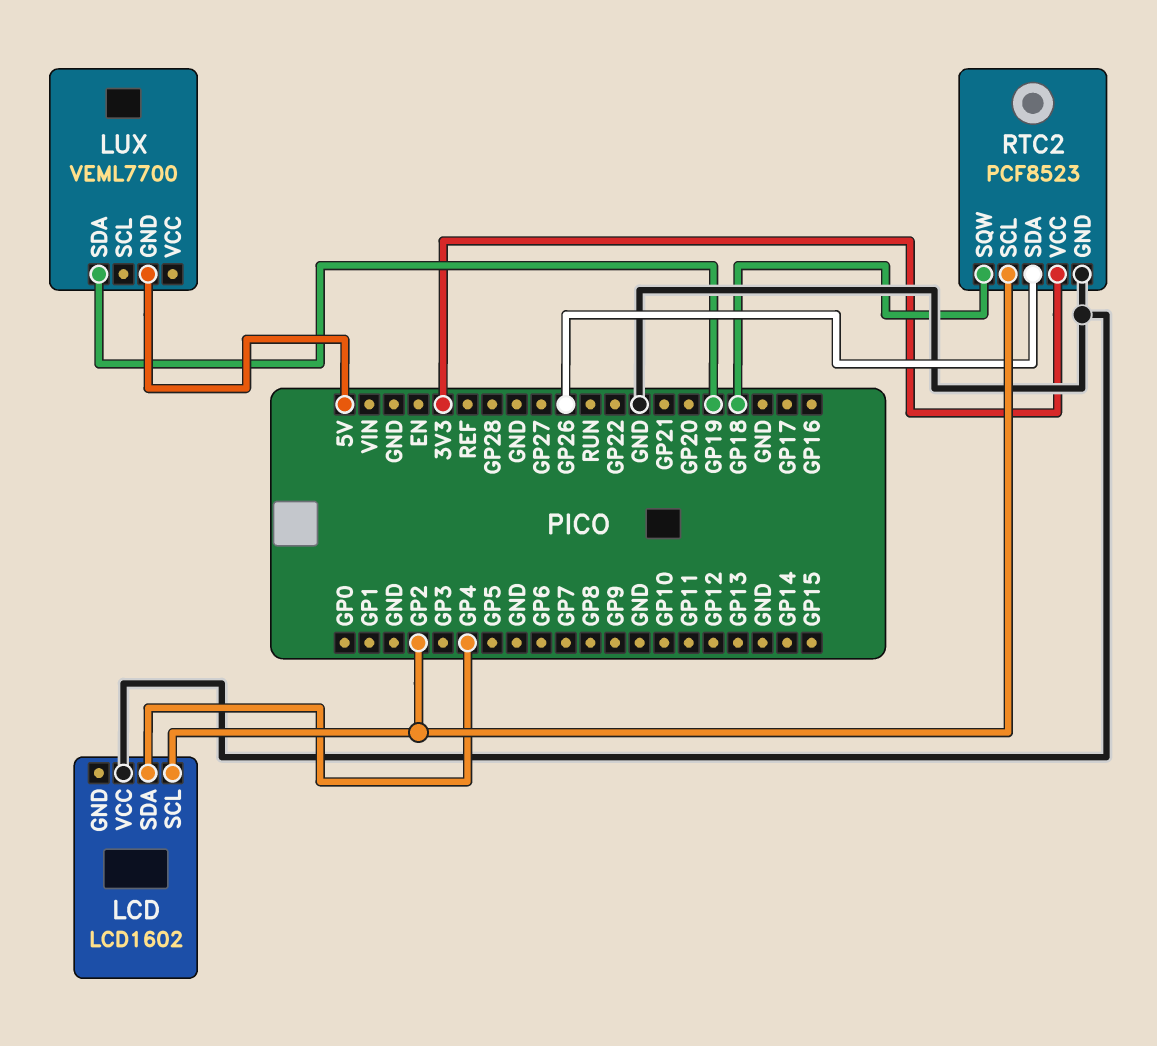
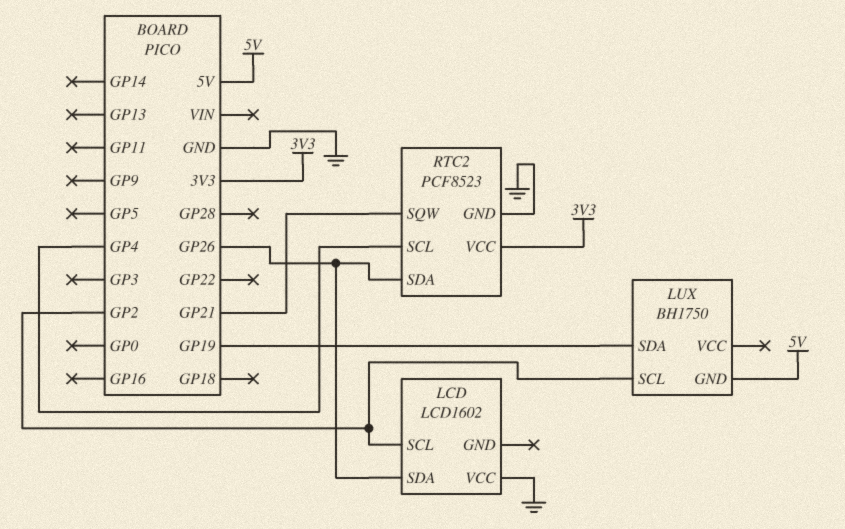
LCD pin SDA: GP4 -> GP26
LUX: VEML7700 -> BH1750
LUX pin SCL: none -> GP2
RTC2 pin SCL: GP2 -> GP4
RTC2 pin SQW: GP18 -> GP21

